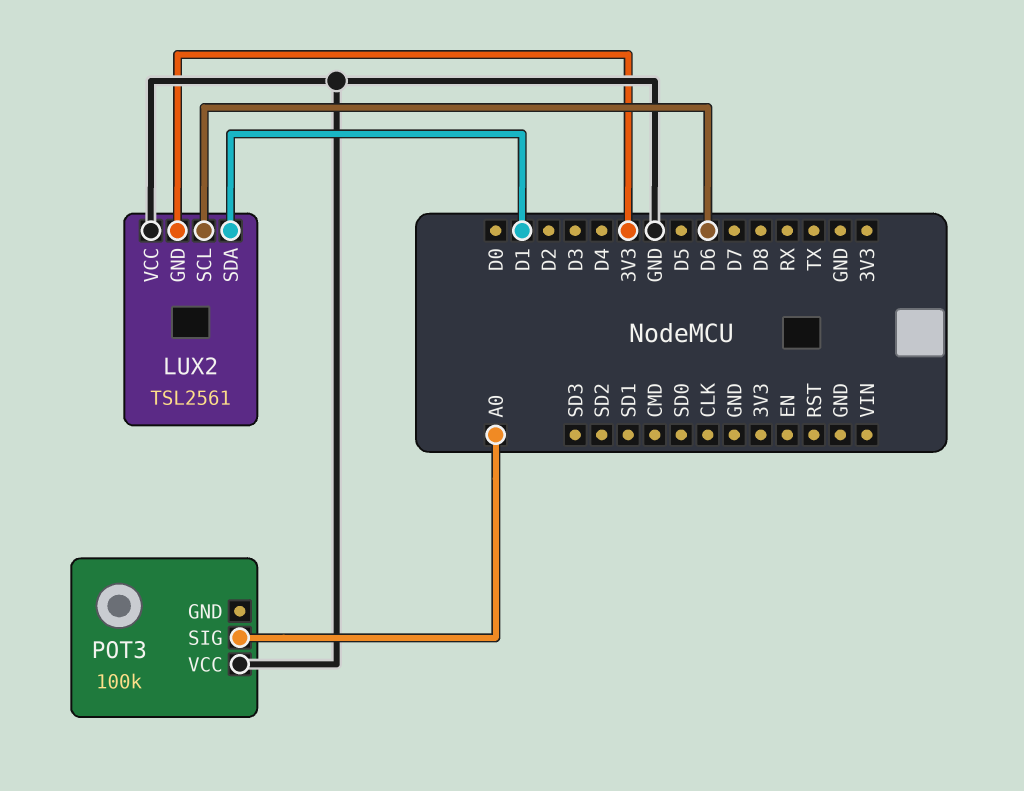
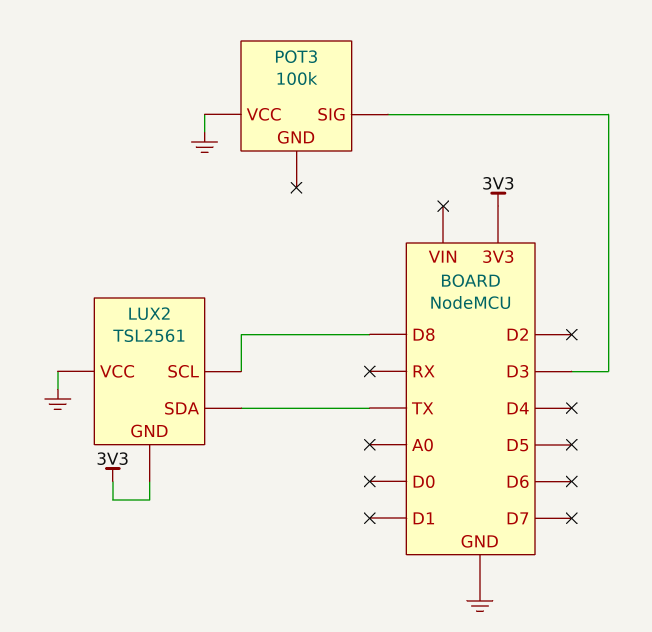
LUX2 pin SCL: D6 -> D8
LUX2 pin SDA: D1 -> TX
POT3 pin SIG: A0 -> D3

